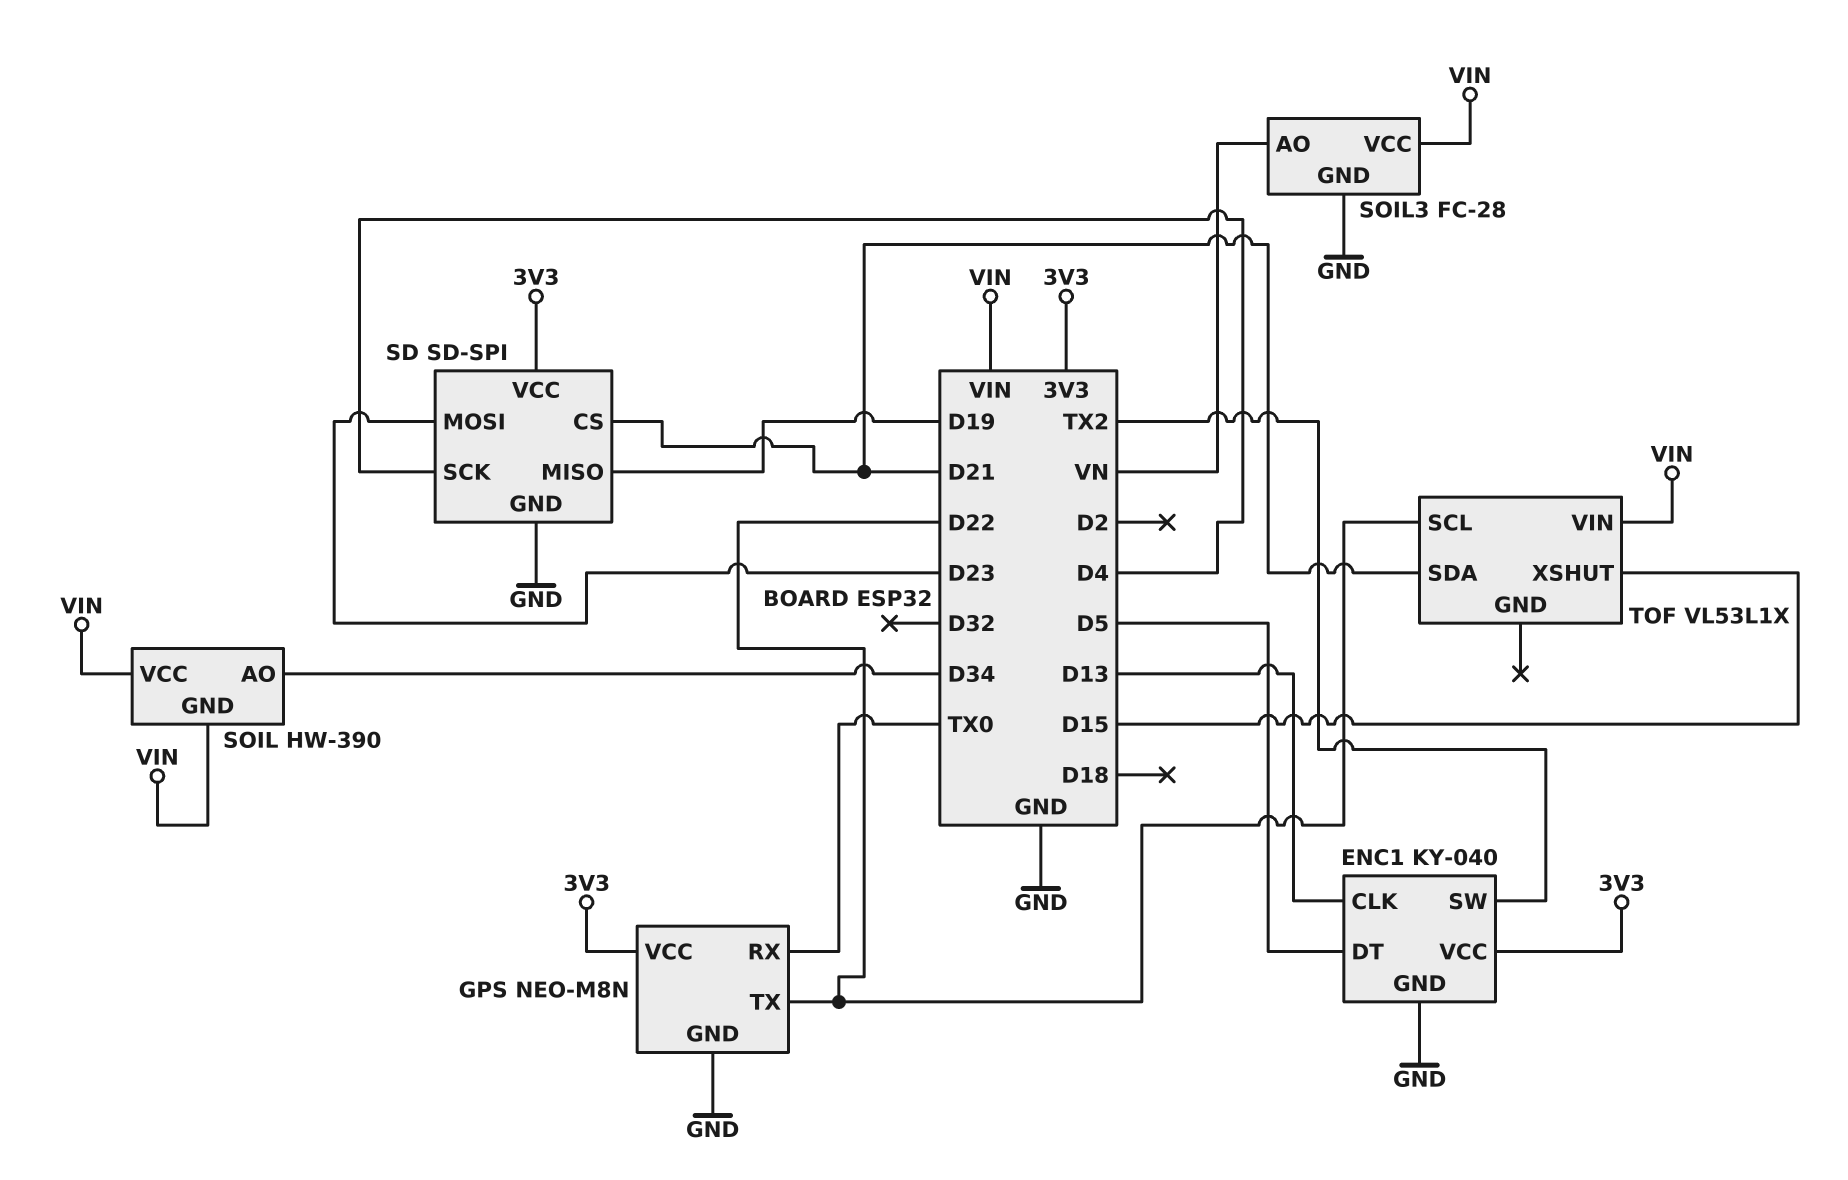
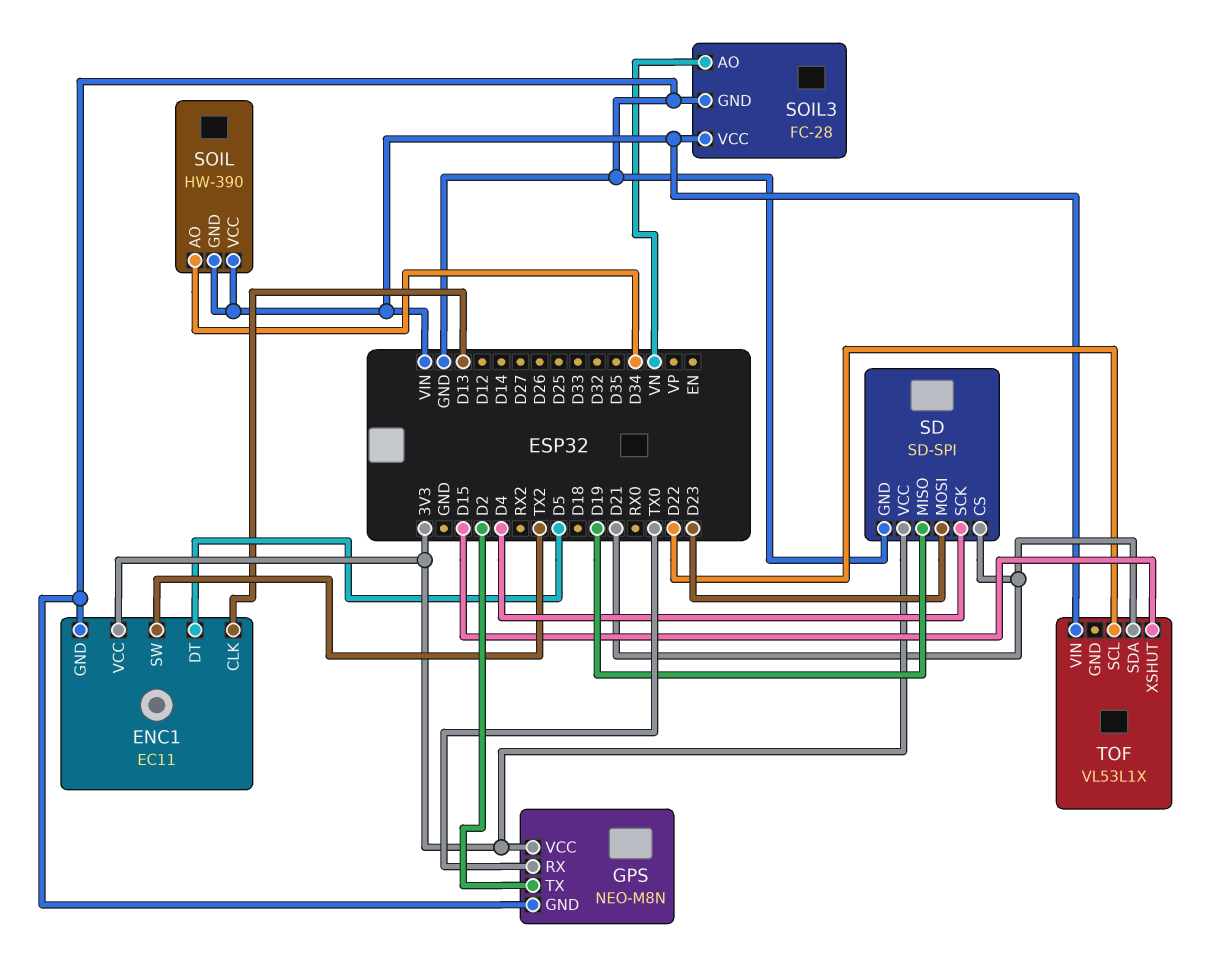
ENC1: KY-040 -> EC11
GPS pin TX: D22 -> D2

